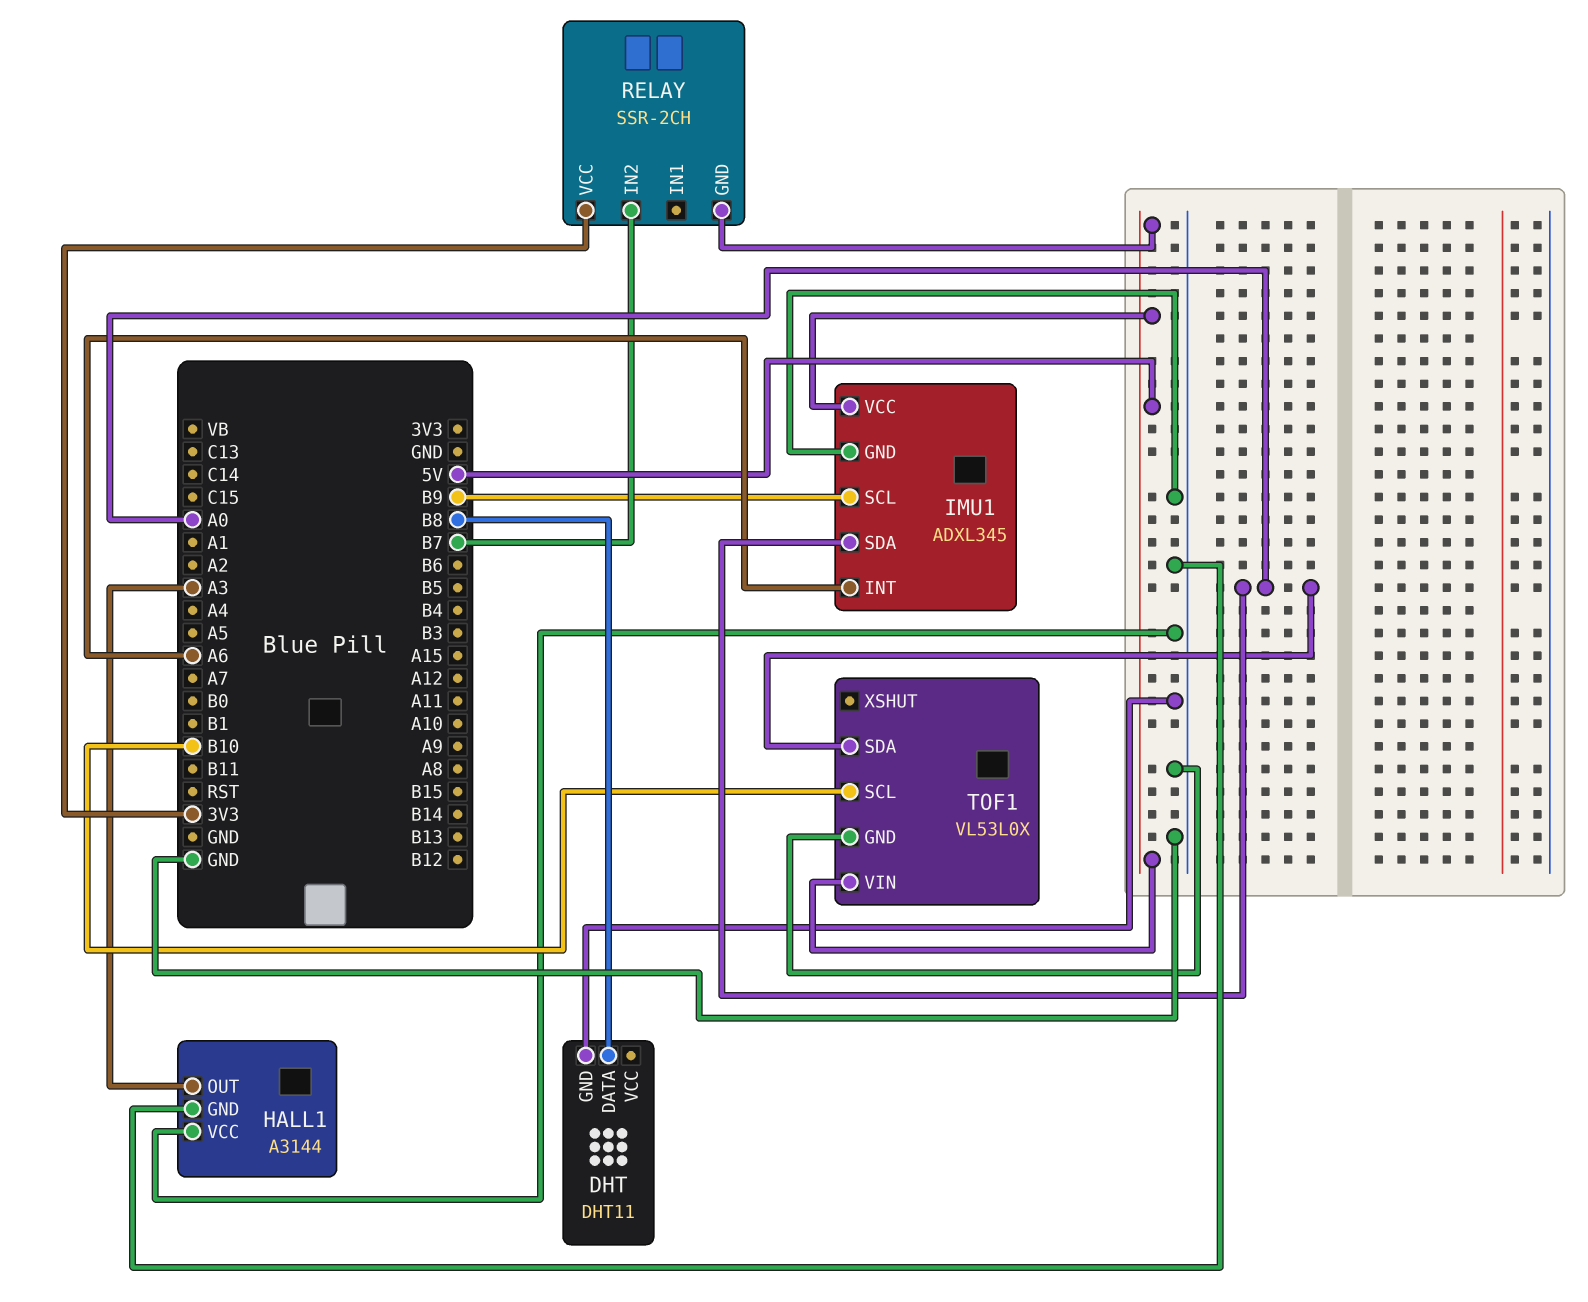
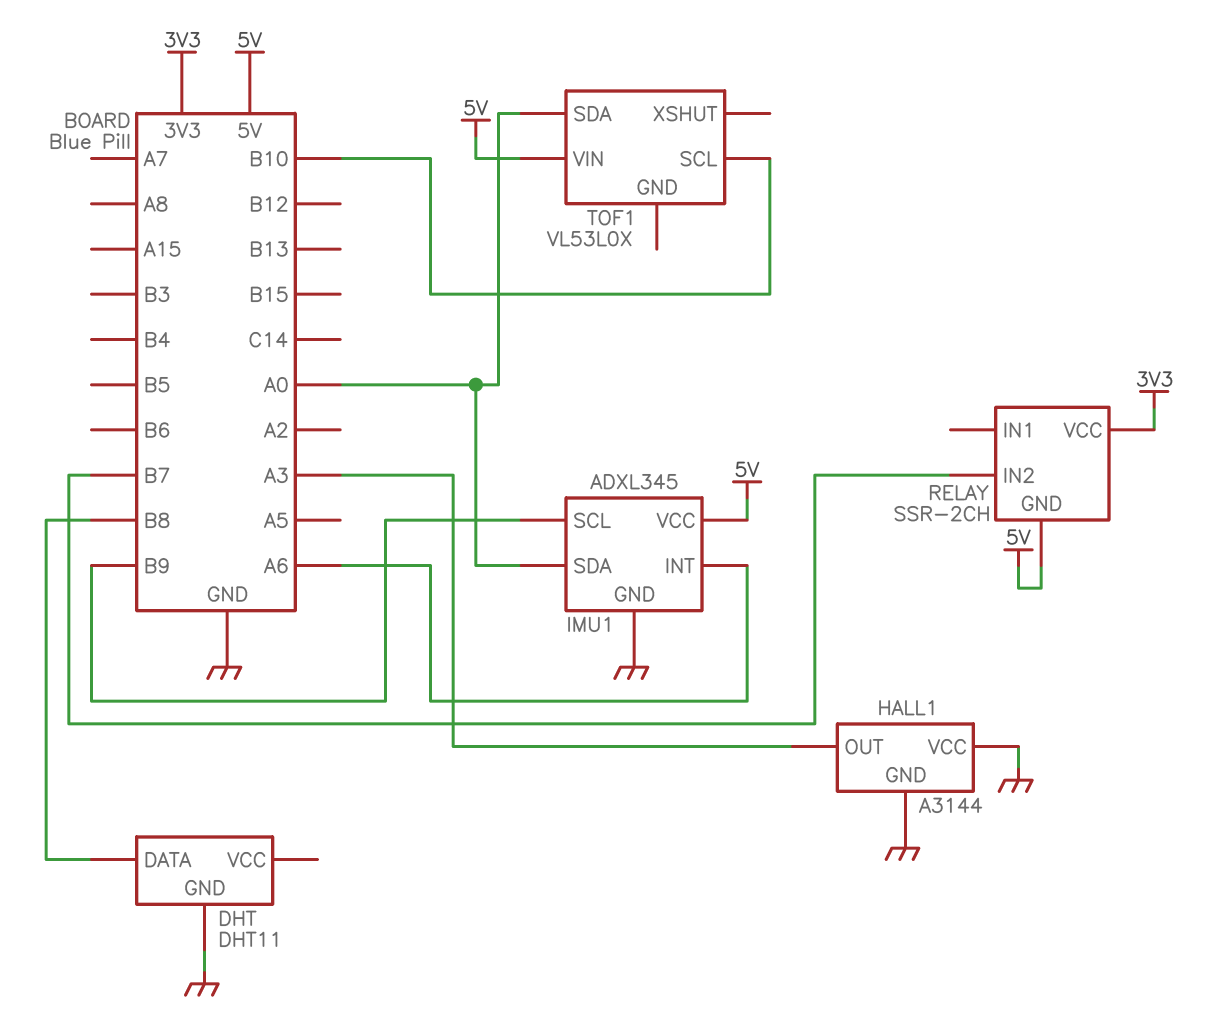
TOF1 pin GND: GND -> none

